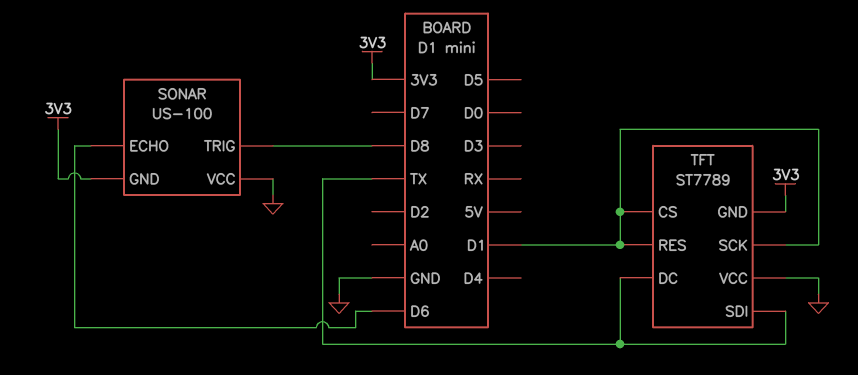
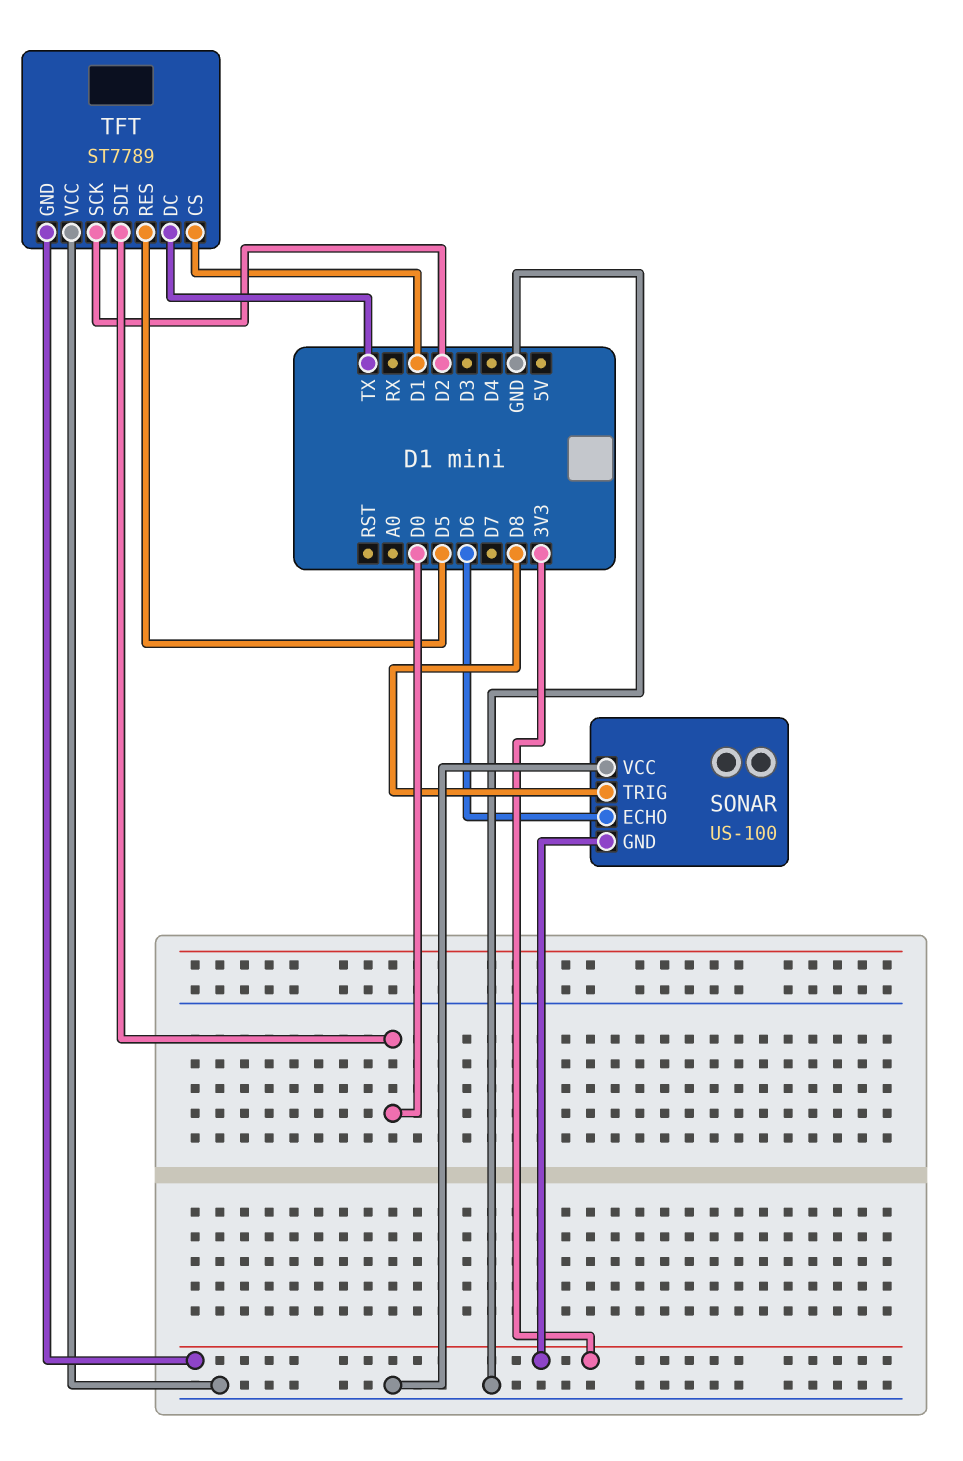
TFT pin RES: D1 -> D5
TFT pin SCK: D1 -> D2
TFT pin SDI: TX -> D0

